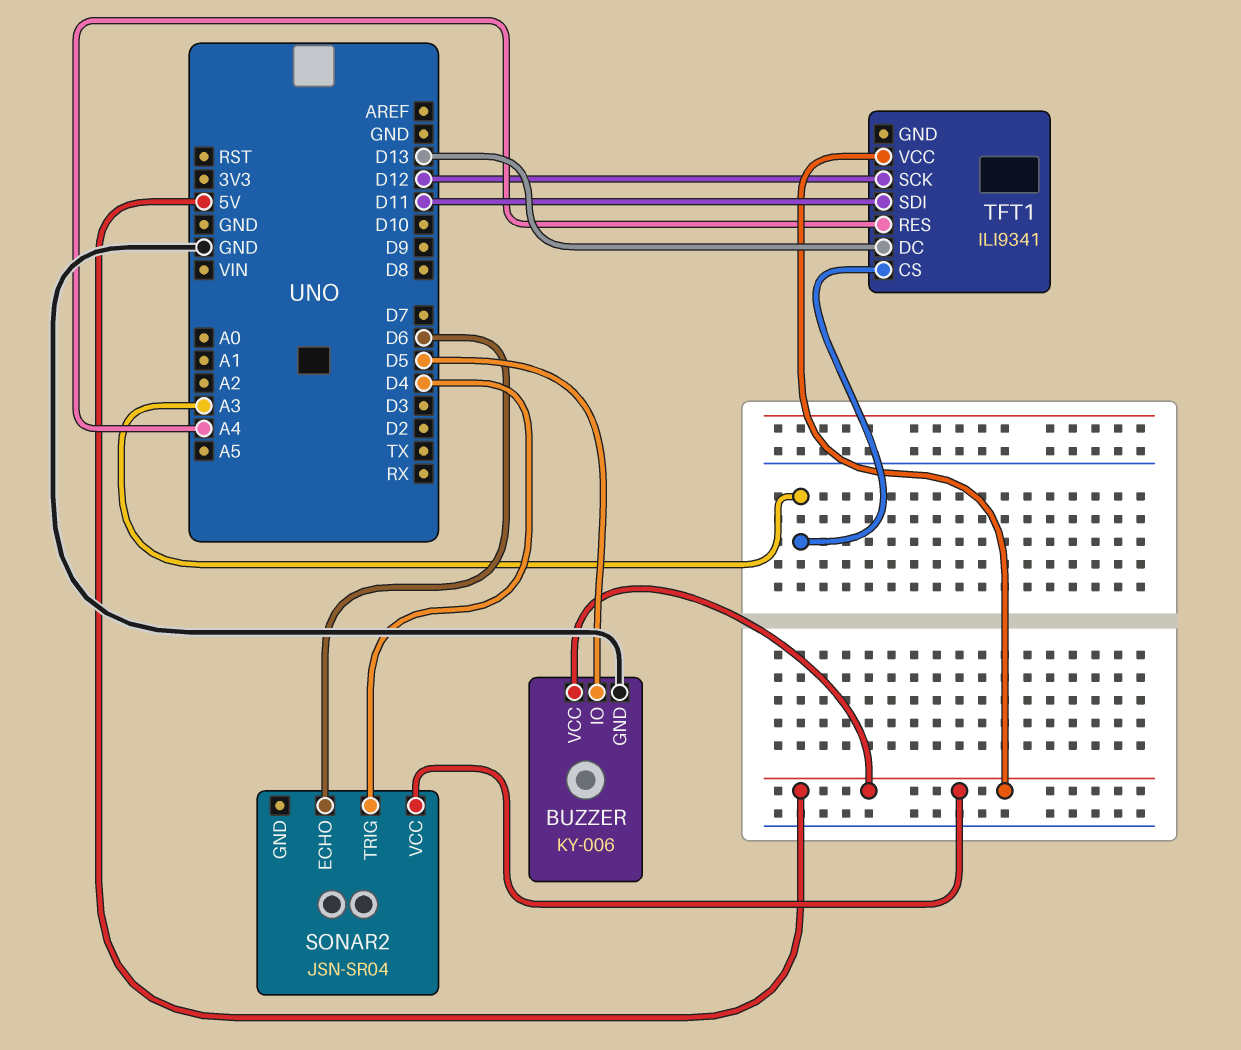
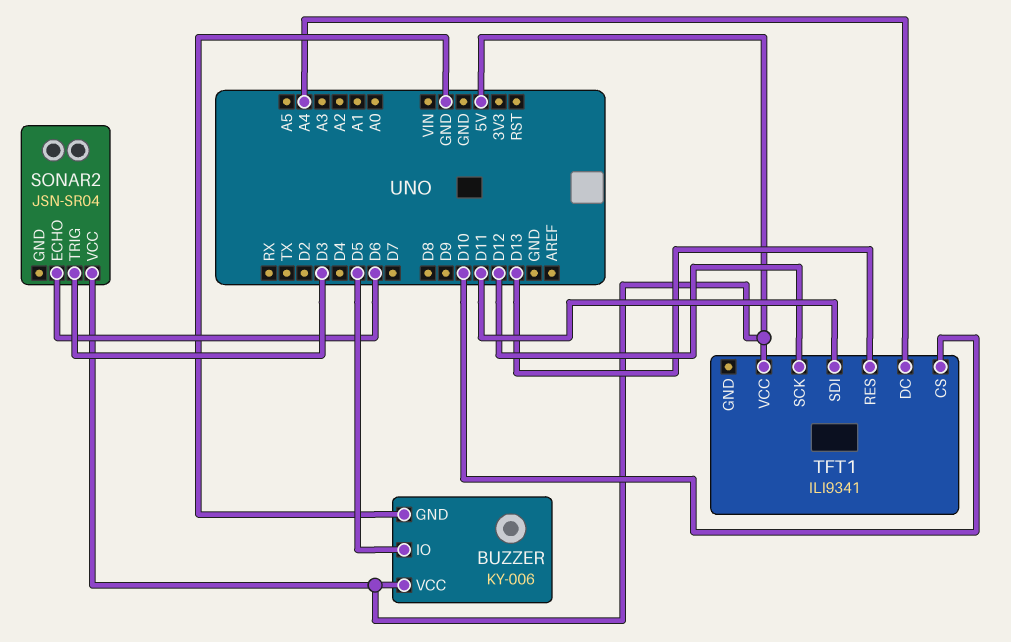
SONAR2 pin TRIG: D4 -> D3
TFT1 pin CS: A3 -> D10
TFT1 pin DC: D13 -> A4
TFT1 pin RES: A4 -> D13

